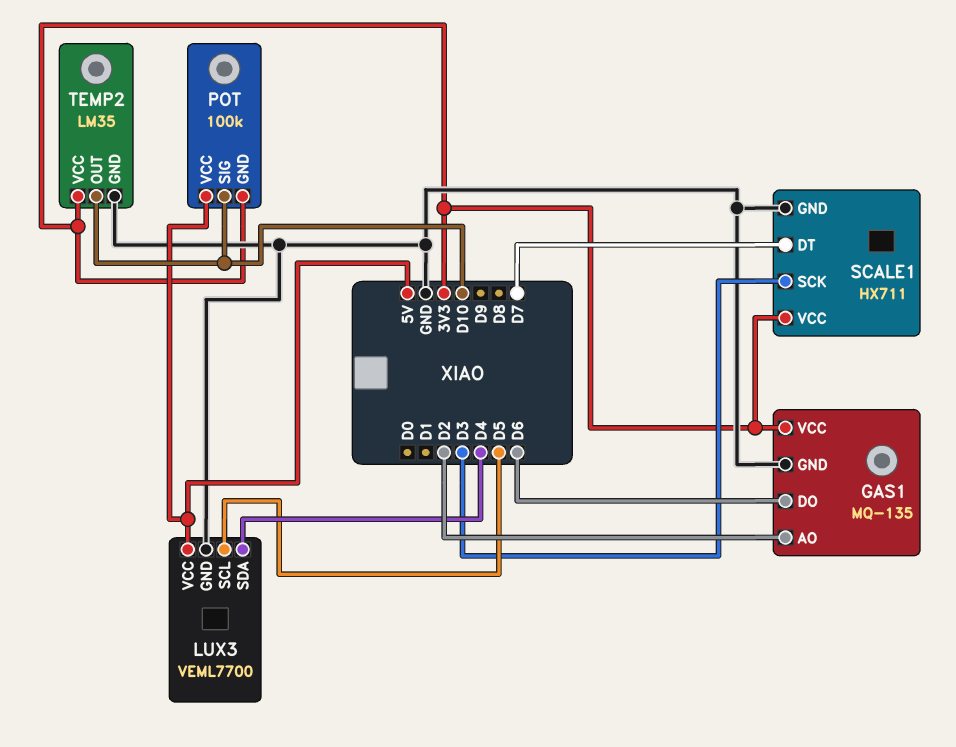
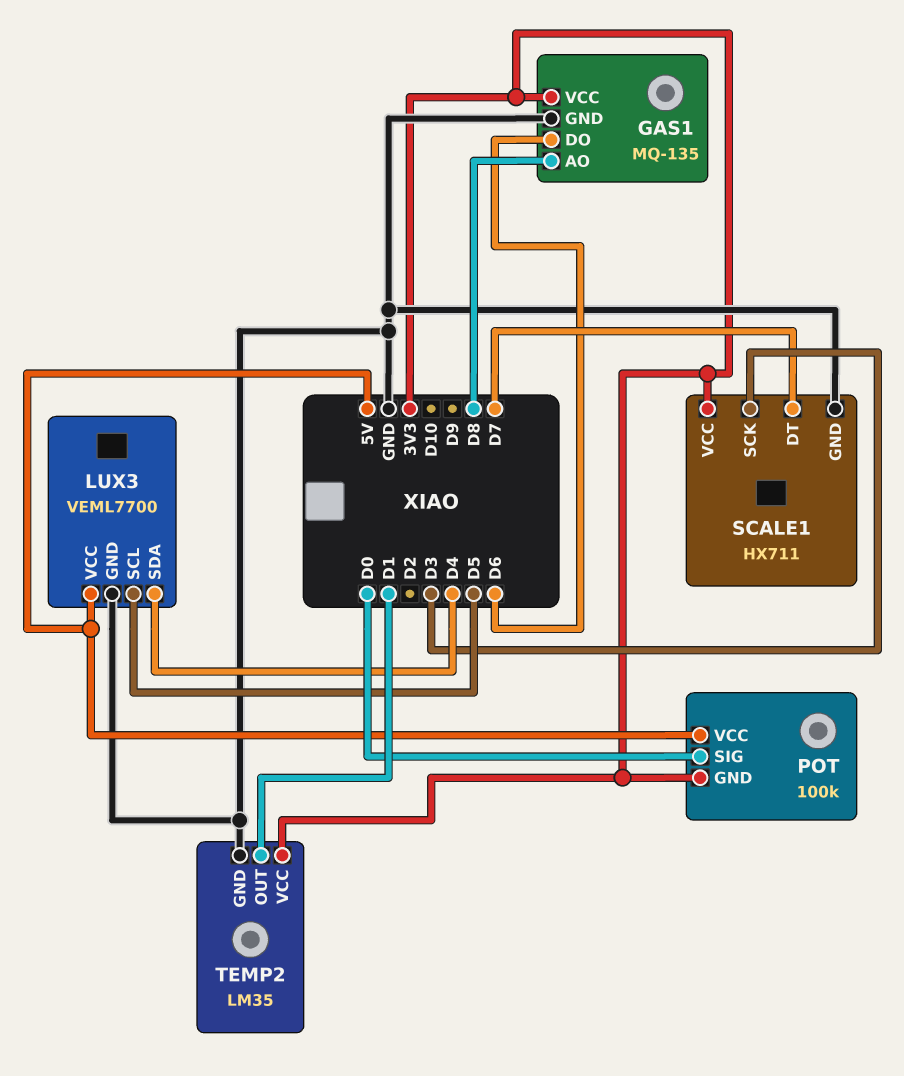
GAS1 pin AO: D2 -> D8
POT pin SIG: D10 -> D0
TEMP2 pin OUT: D10 -> D1

